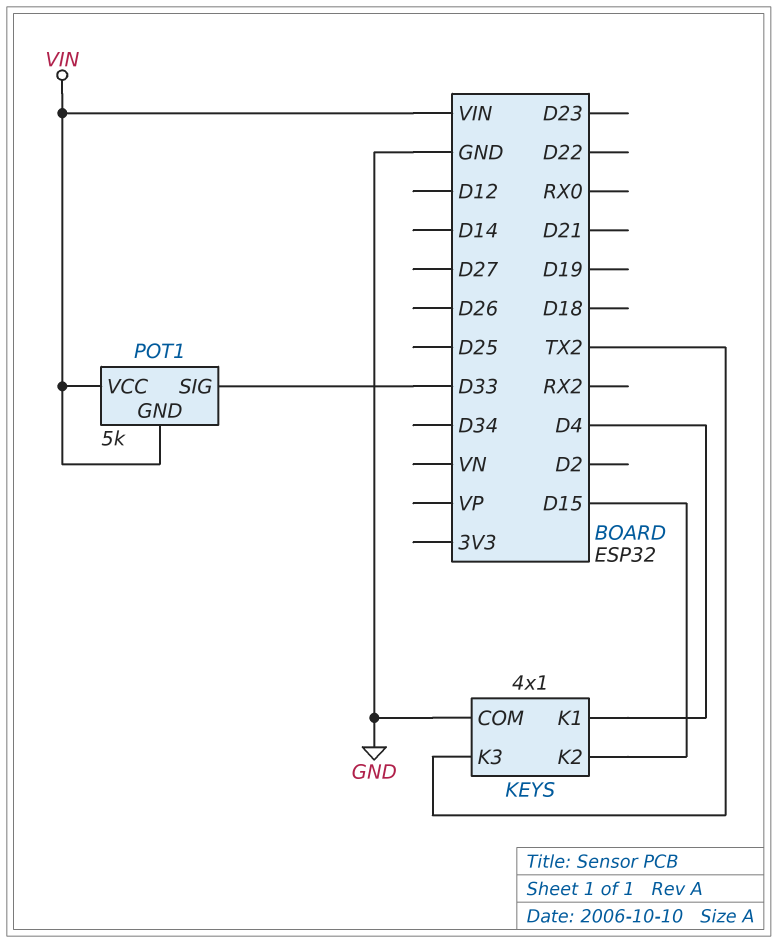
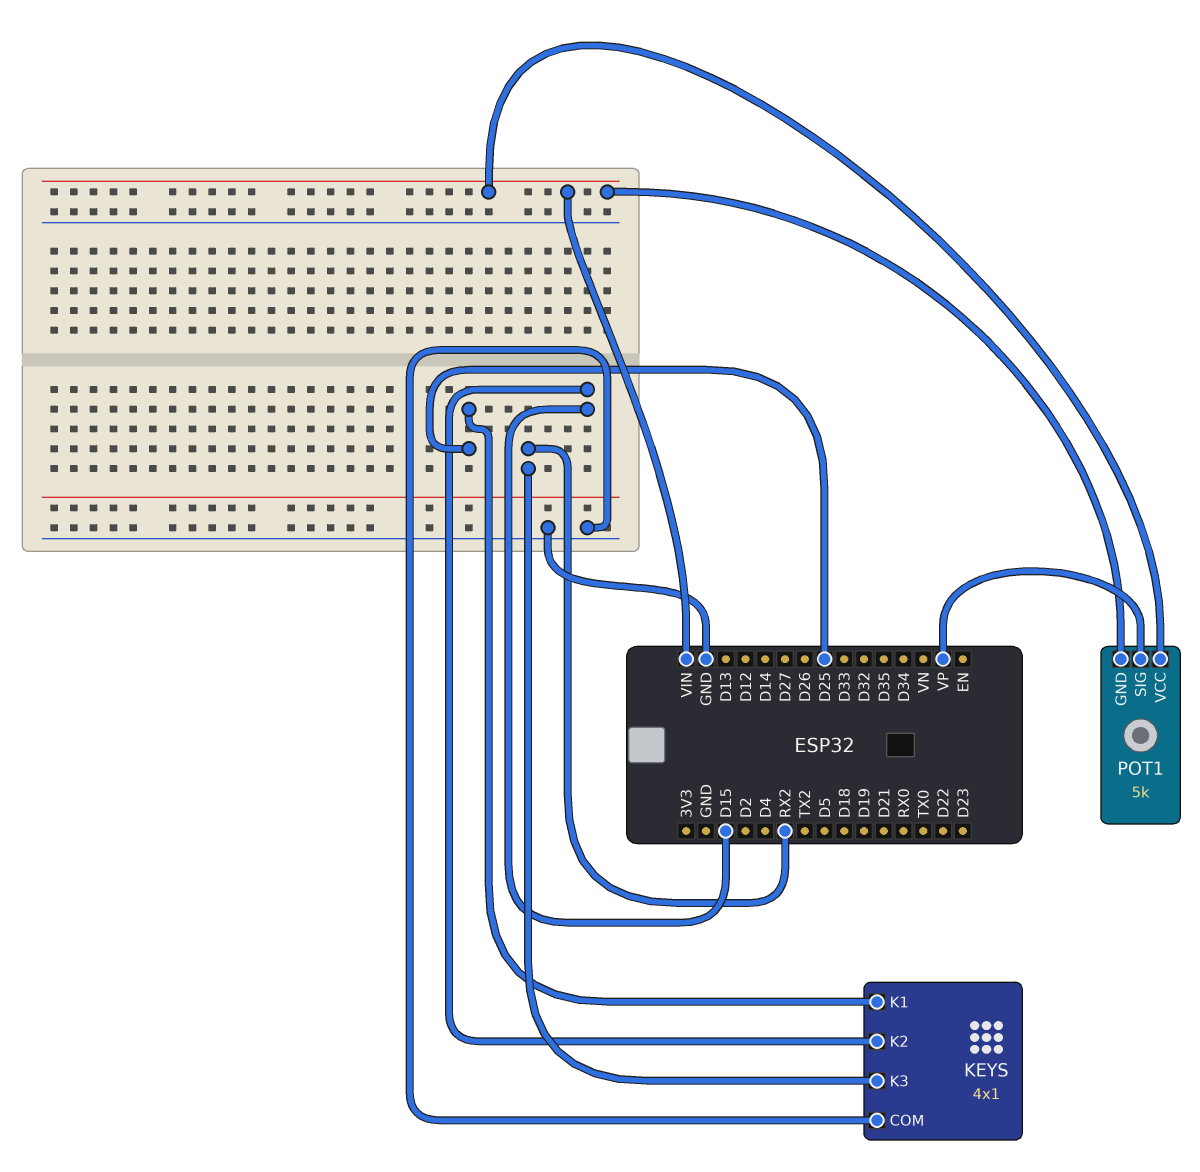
KEYS pin K1: D4 -> D25
KEYS pin K3: TX2 -> RX2
POT1 pin SIG: D33 -> VP

